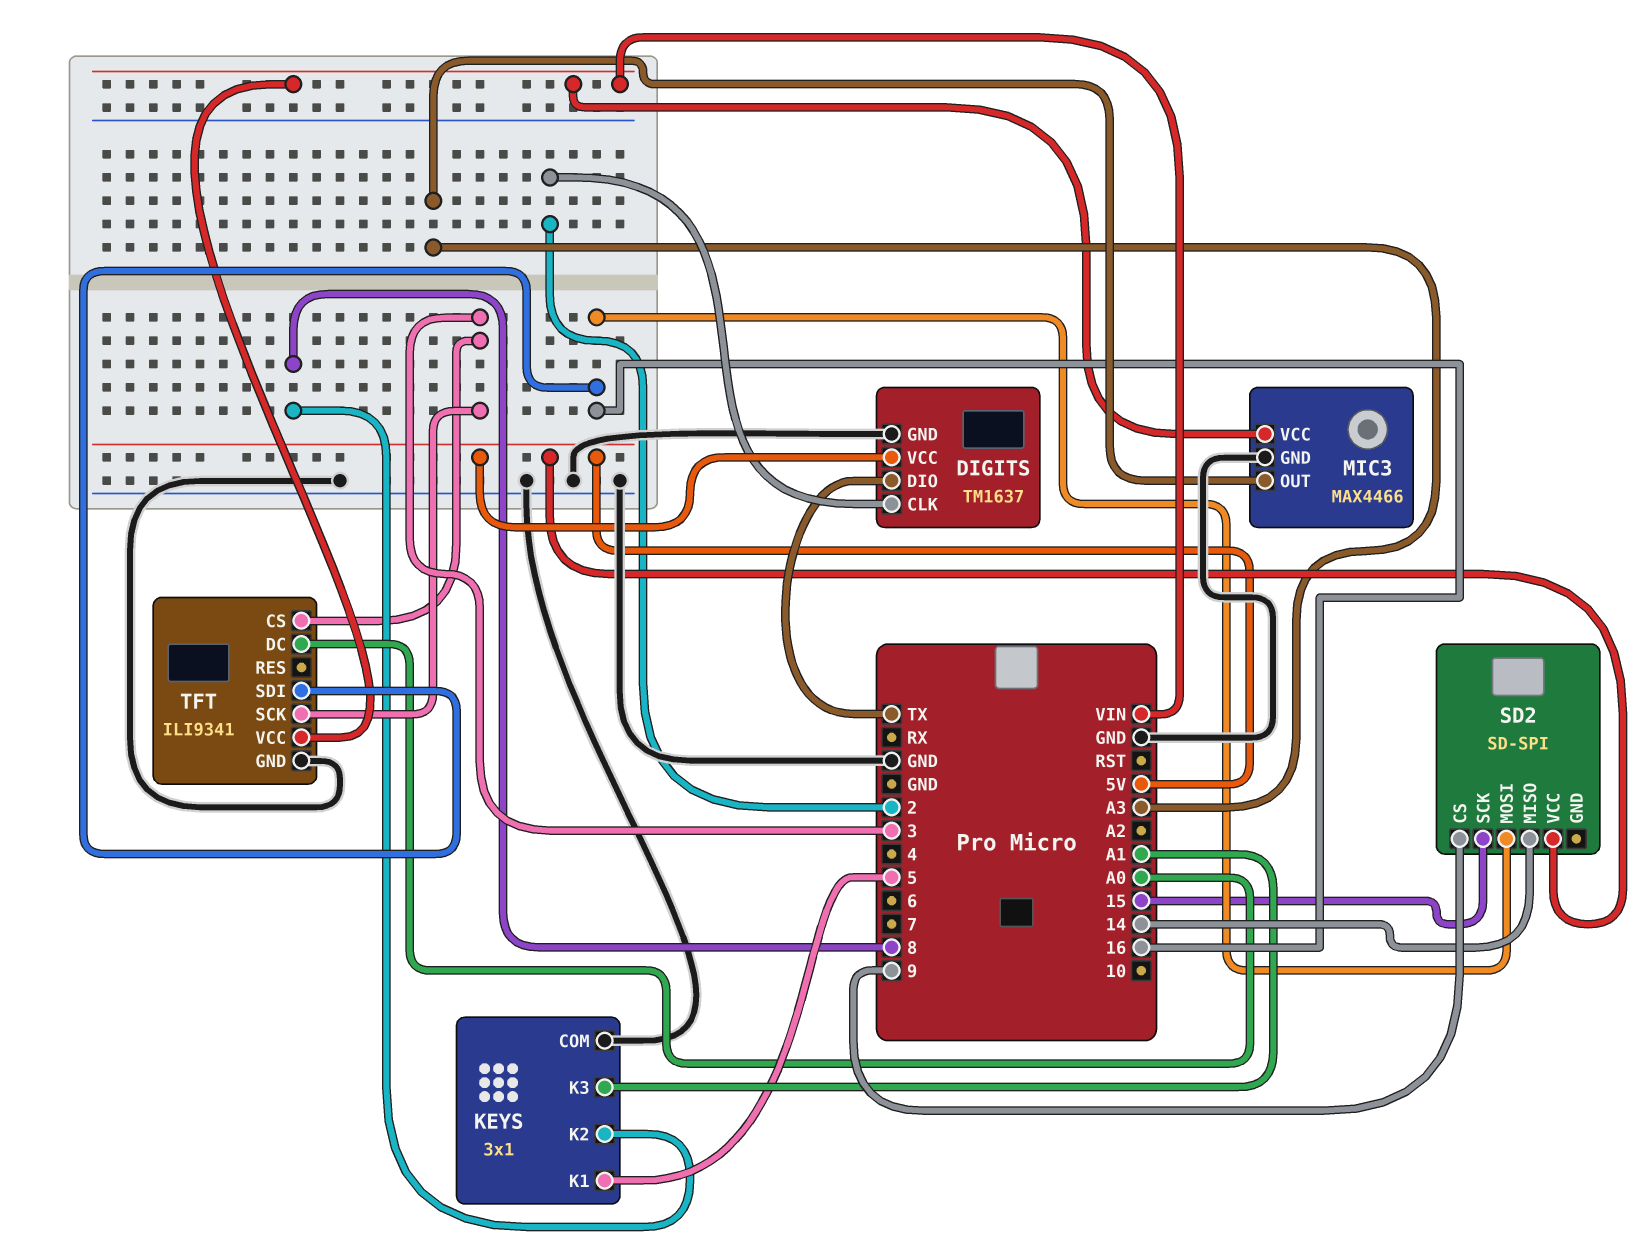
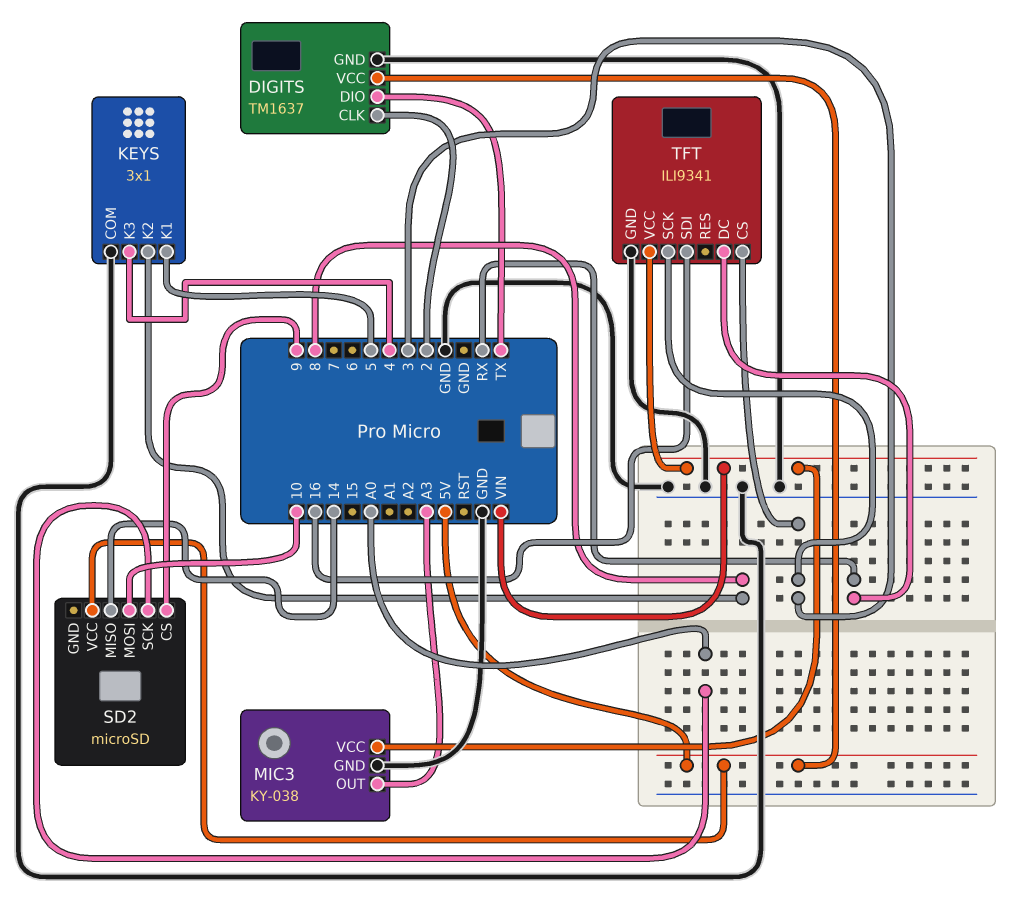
KEYS pin K3: A1 -> 4
MIC3: MAX4466 -> KY-038
SD2: SD-SPI -> microSD
SD2 pin MOSI: 16 -> 10
SD2 pin SCK: 15 -> A0
TFT pin DC: A0 -> RX

